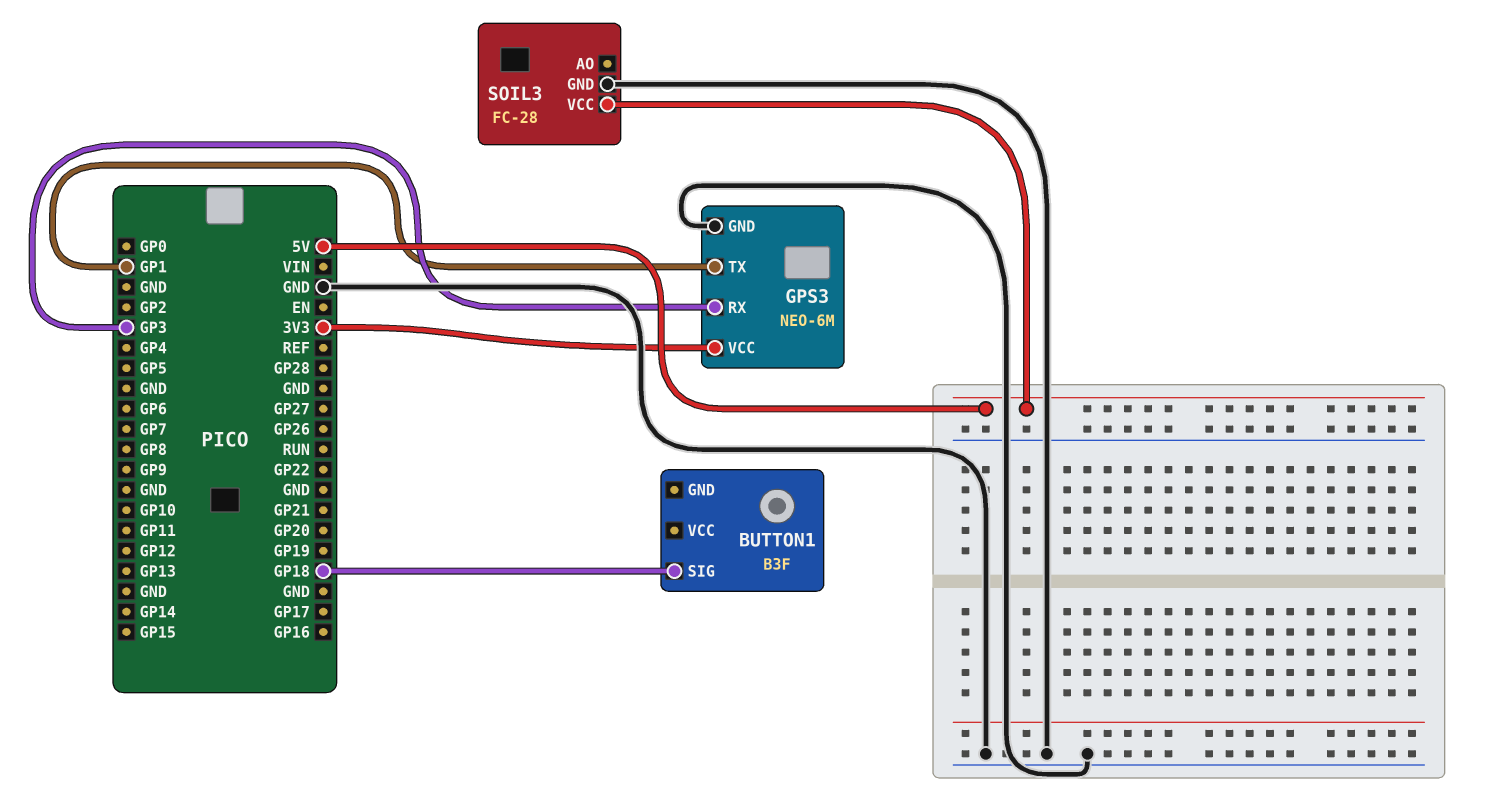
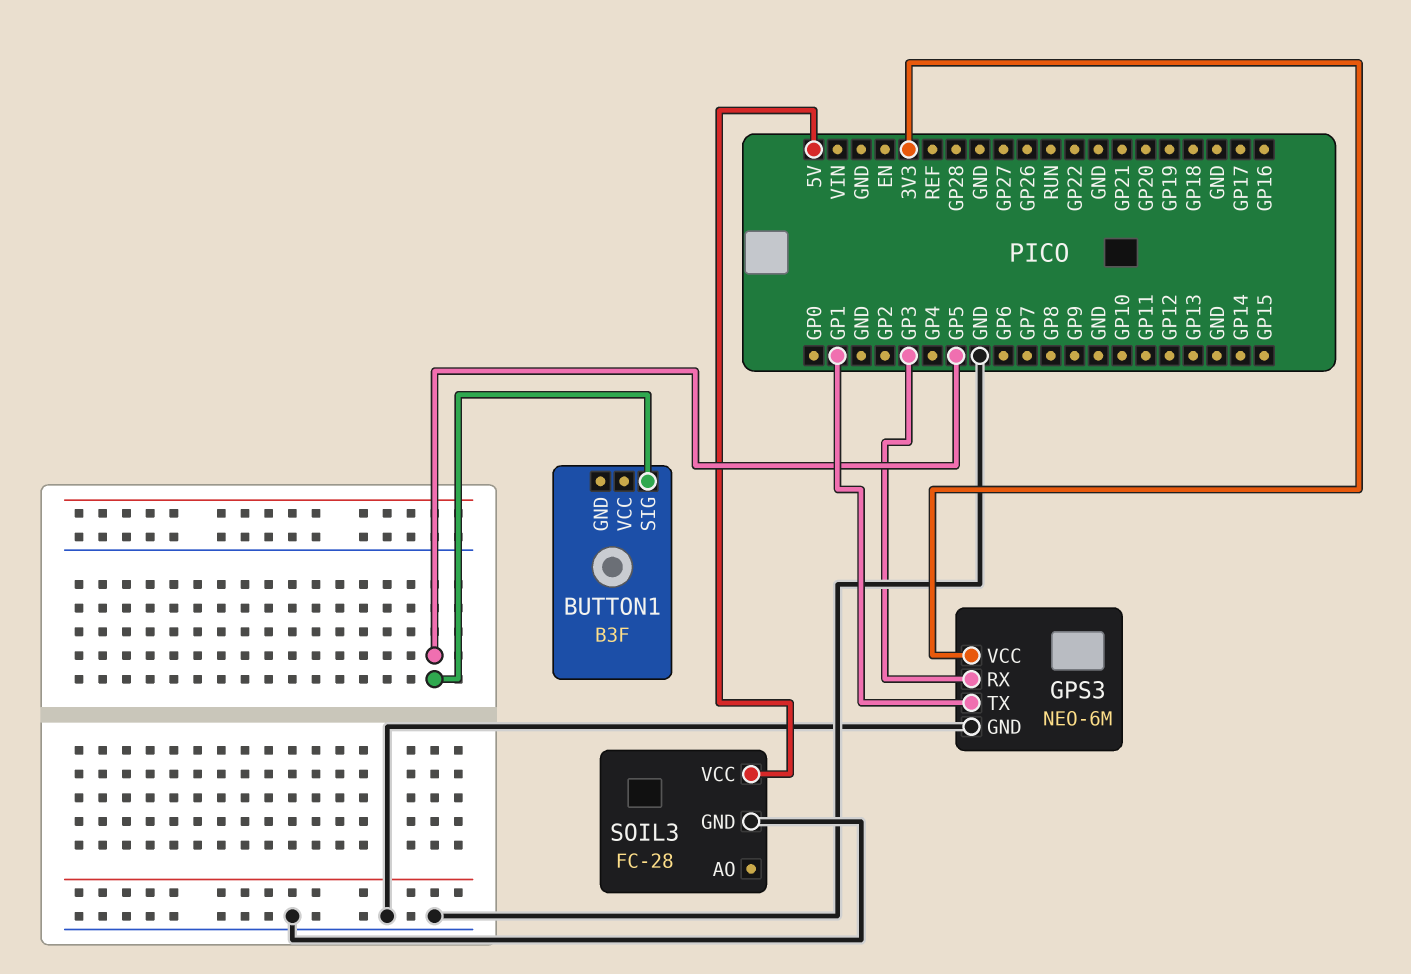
BUTTON1 pin SIG: GP18 -> GP5

